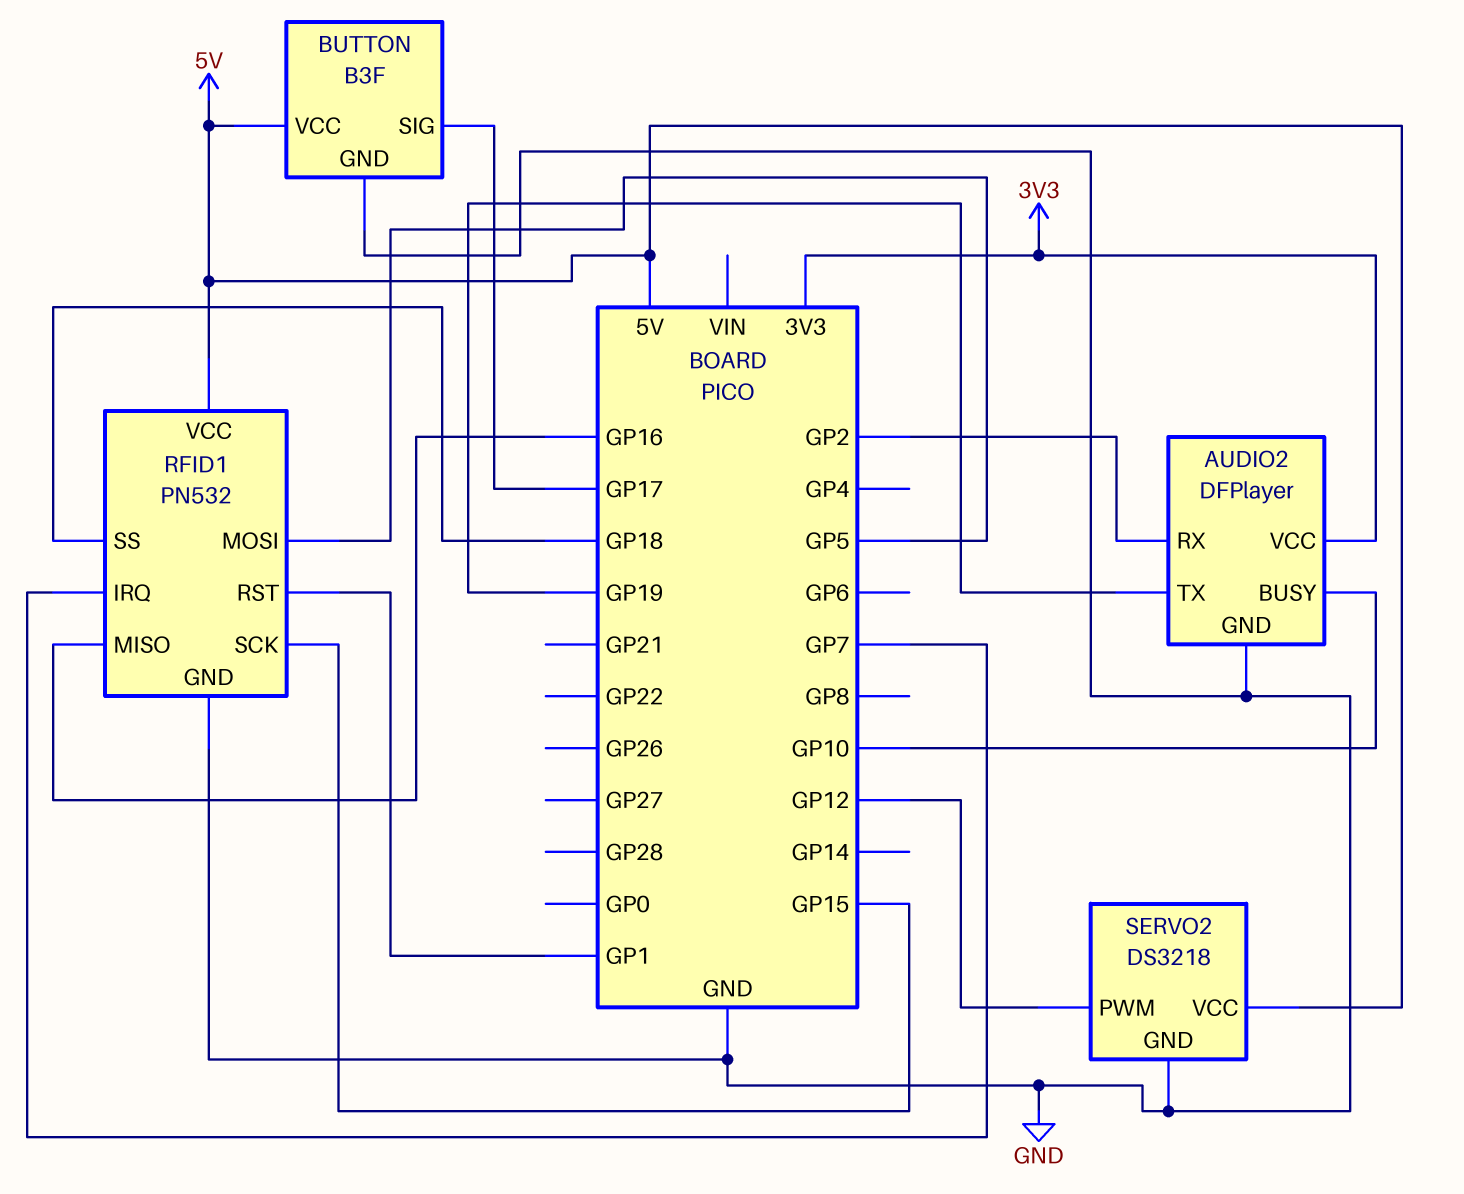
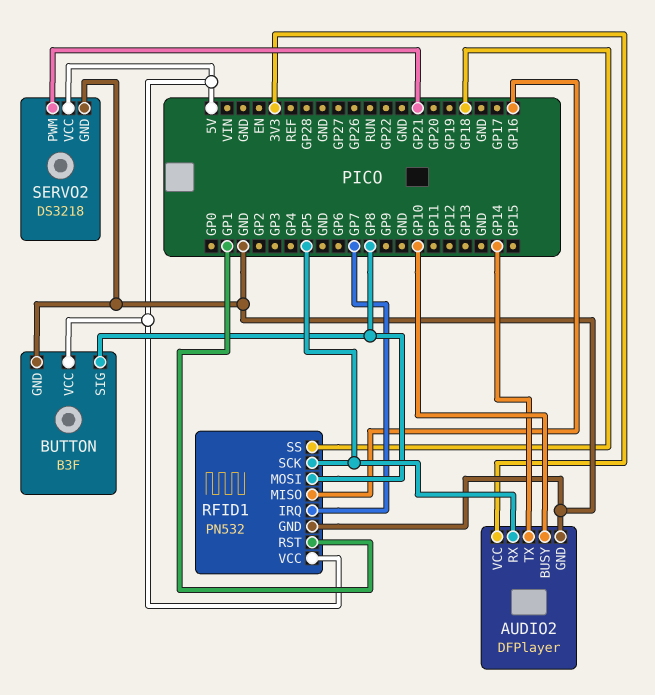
AUDIO2 pin RX: GP2 -> GP5
AUDIO2 pin TX: GP19 -> GP14
BUTTON pin SIG: GP17 -> GP8
RFID1 pin MOSI: GP5 -> GP8
RFID1 pin SCK: GP15 -> GP5
SERVO2 pin PWM: GP12 -> GP21

